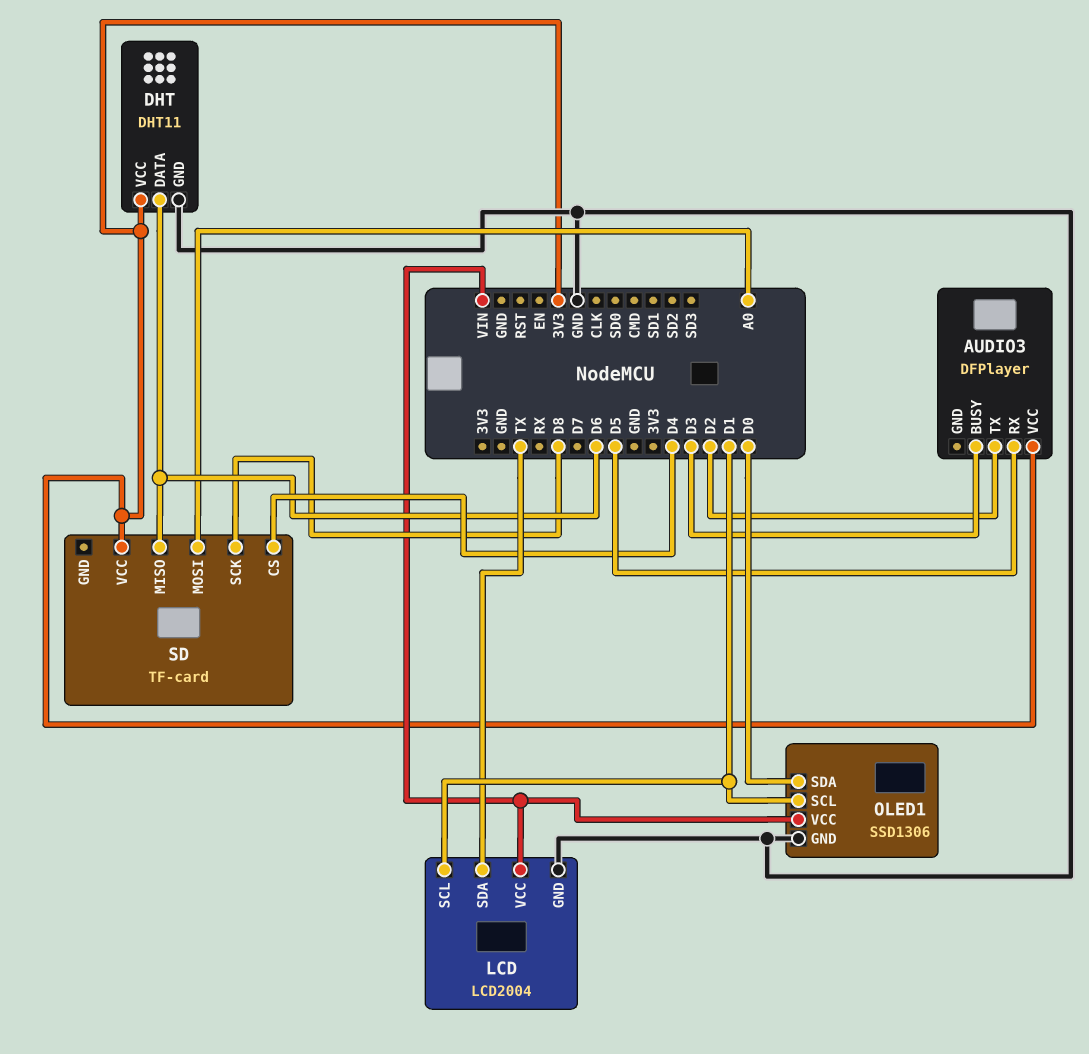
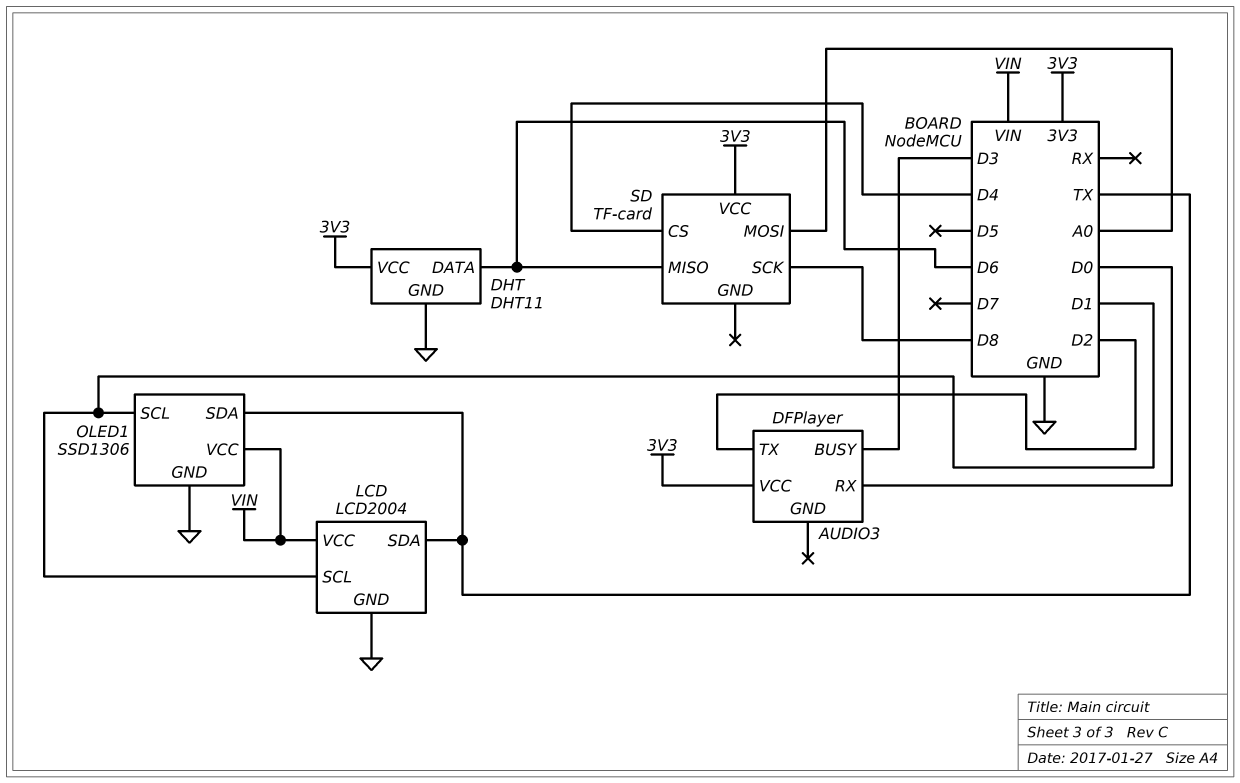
AUDIO3 pin RX: D5 -> D0
OLED1 pin SDA: D0 -> TX

